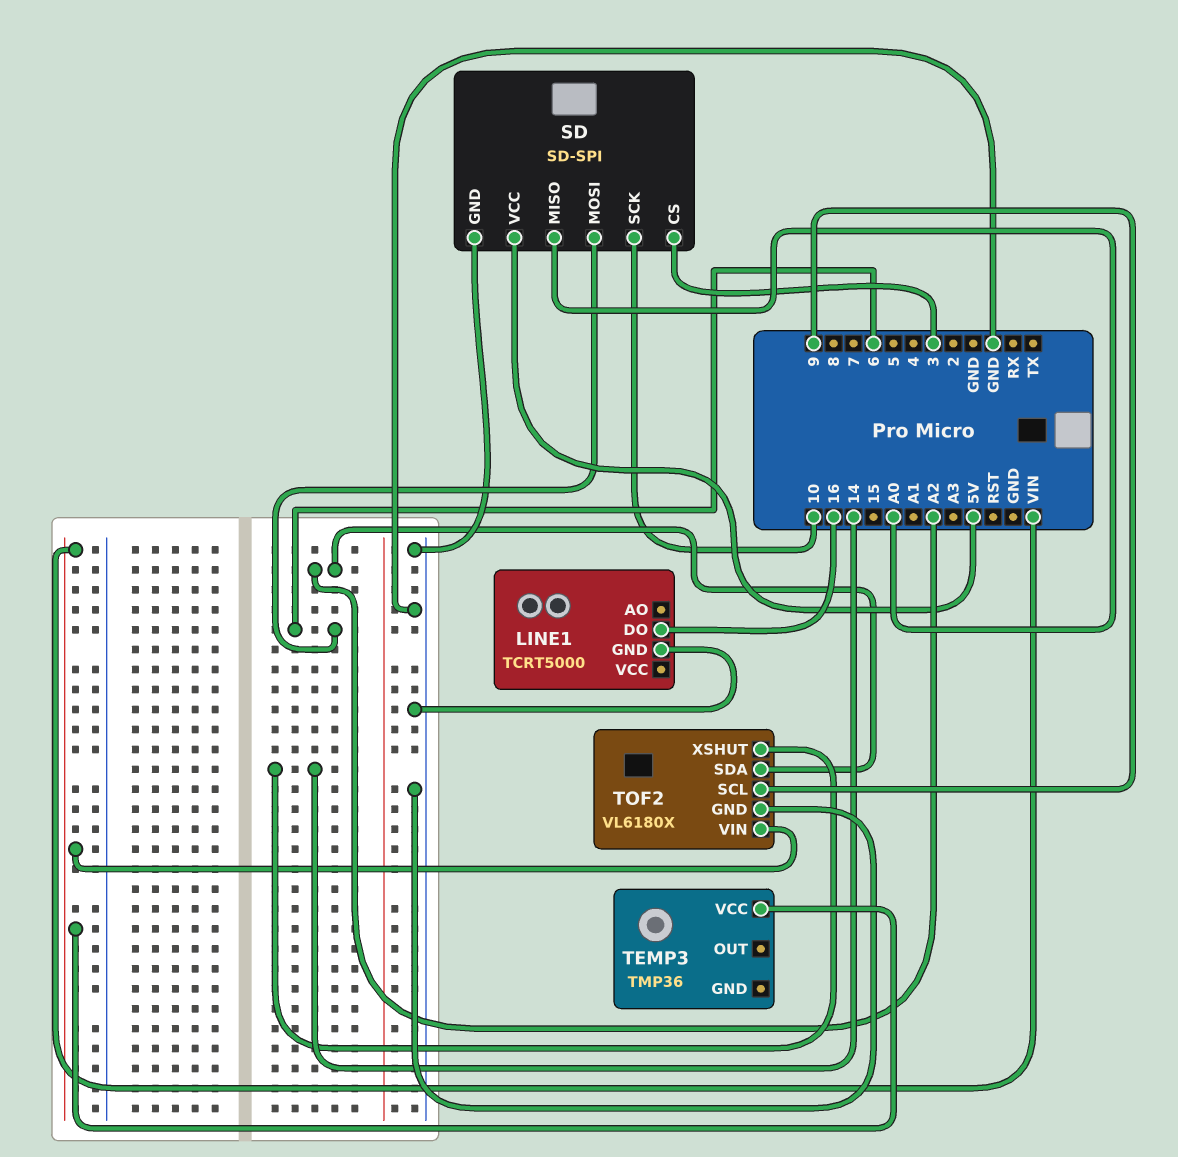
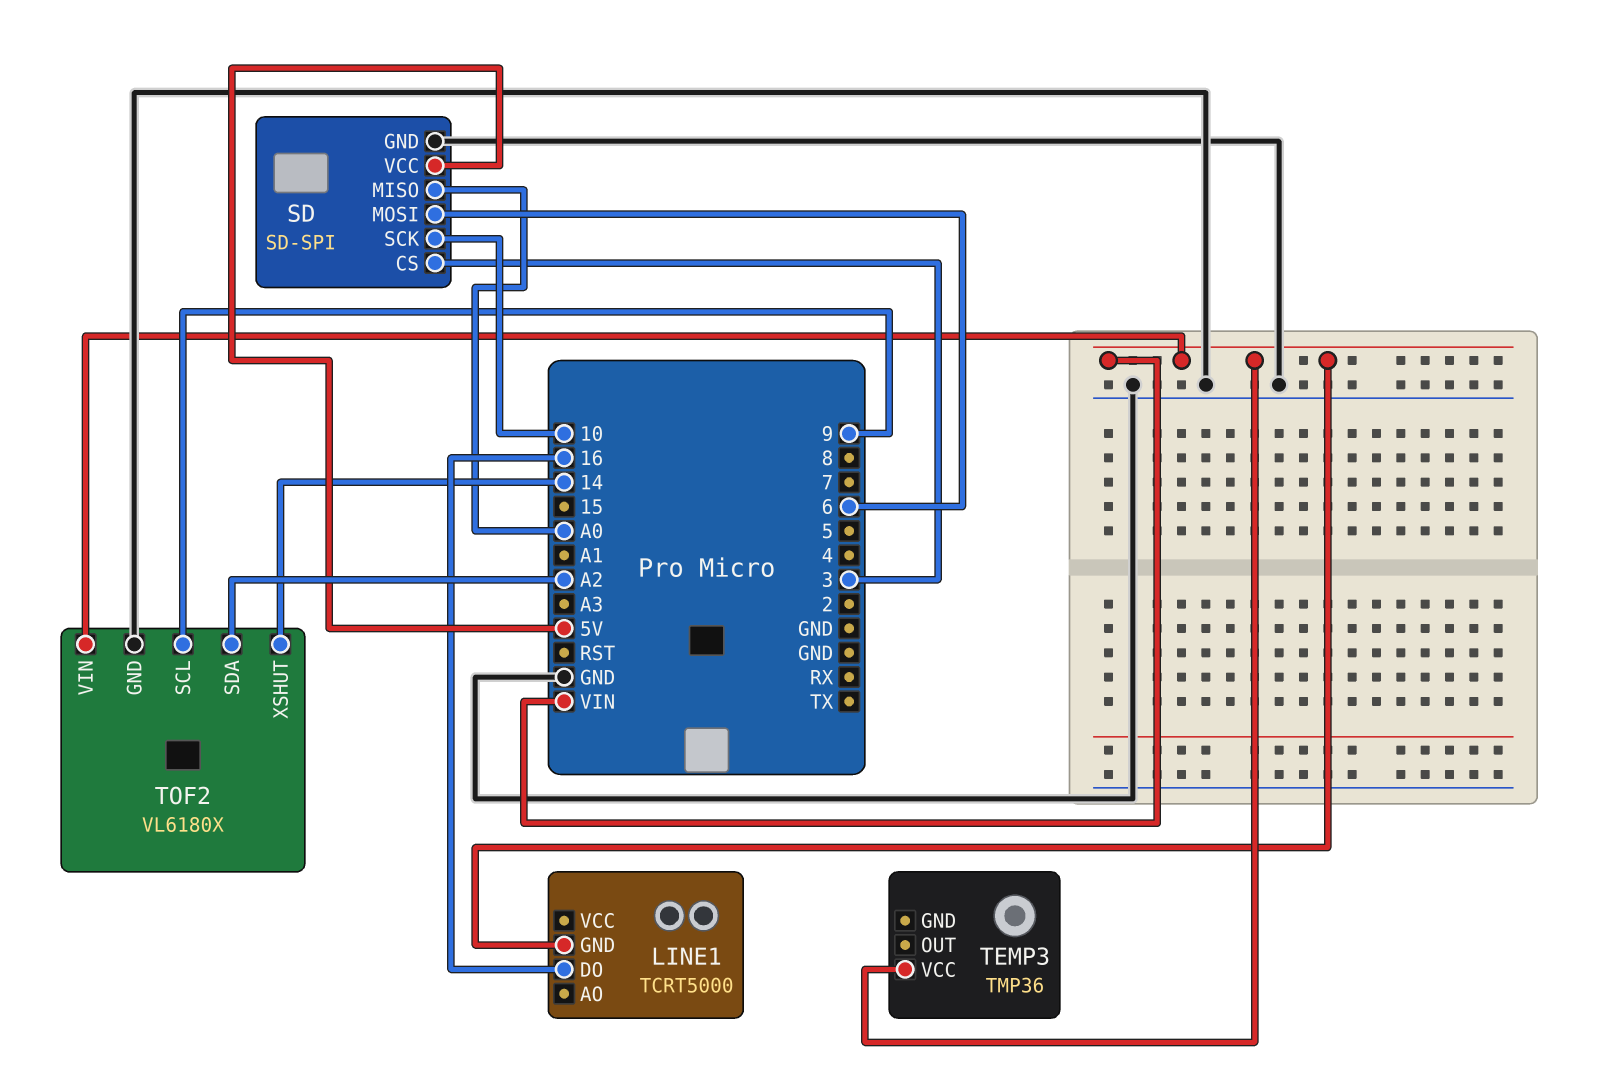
LINE1 pin GND: GND -> VIN

